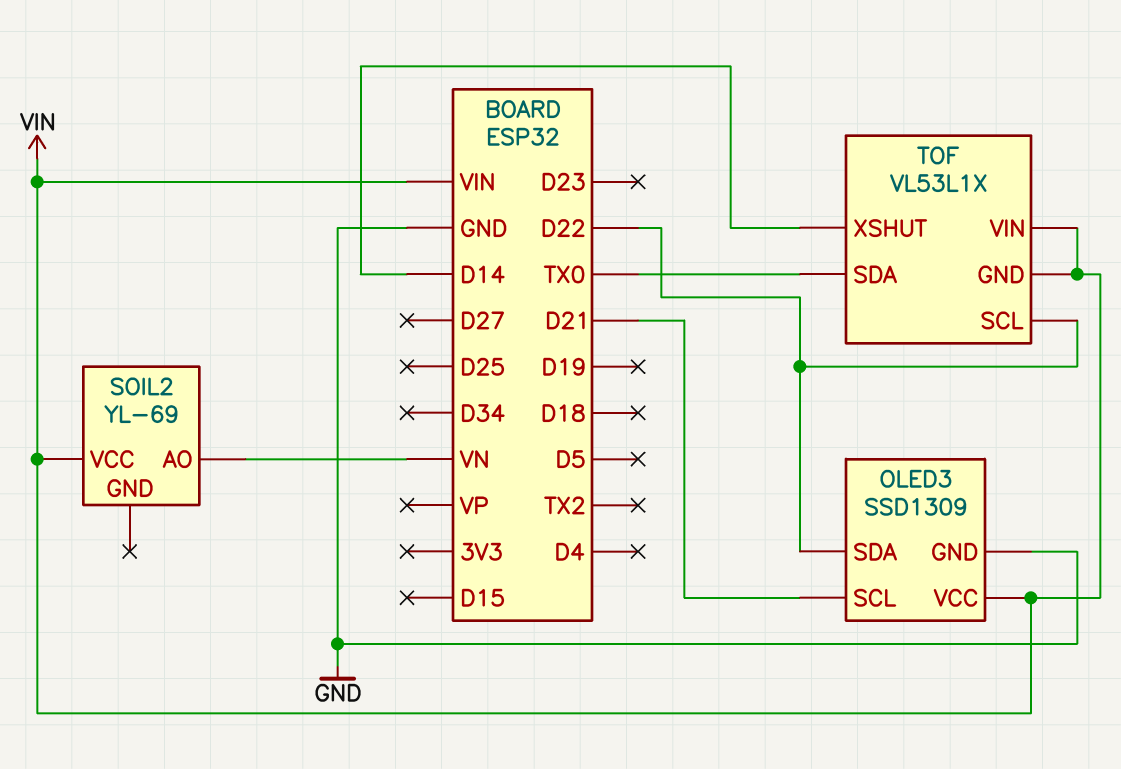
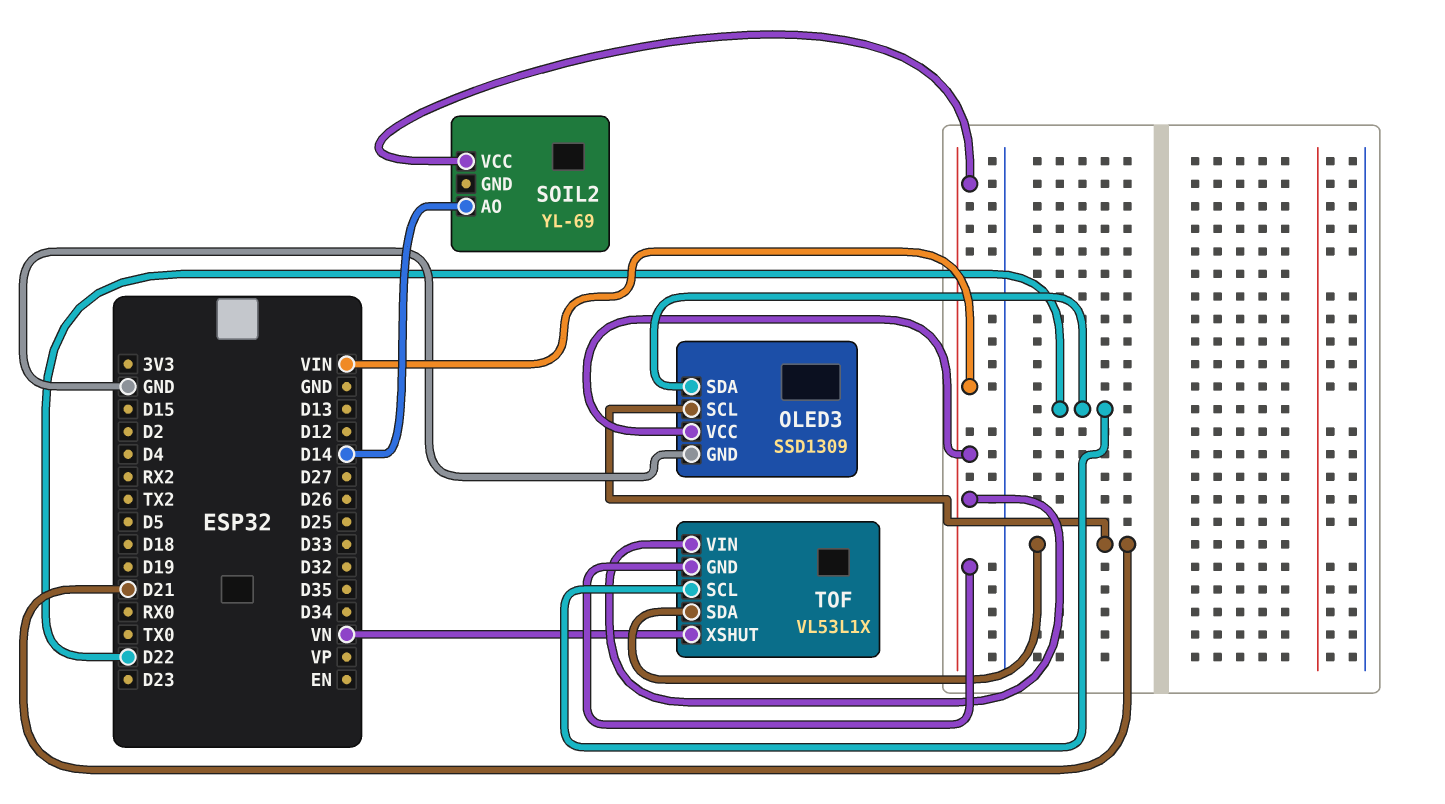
SOIL2 pin AO: VN -> D14
TOF pin SDA: TX0 -> D21
TOF pin XSHUT: D14 -> VN

